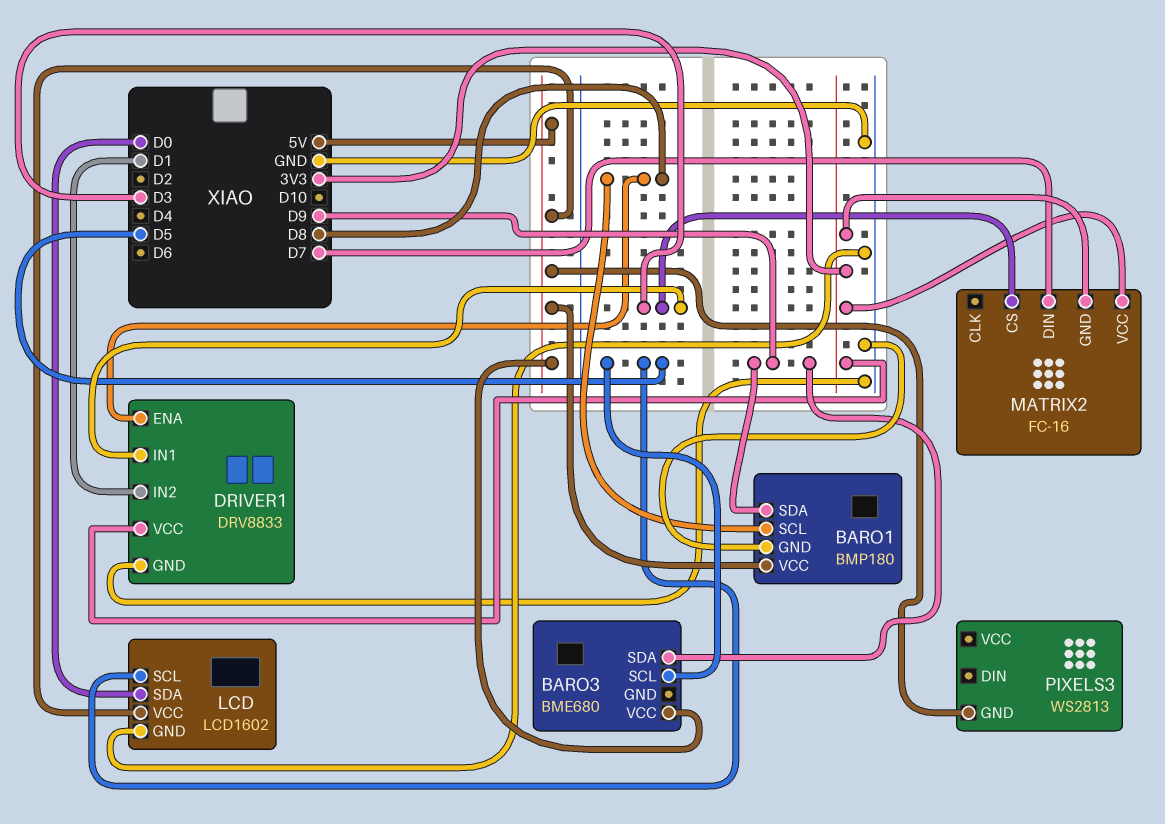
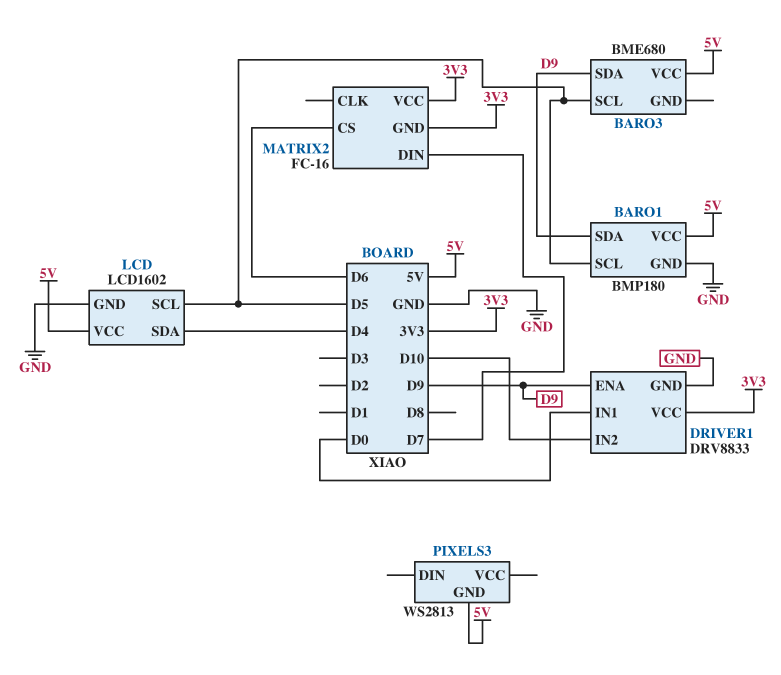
BARO1 pin SCL: D8 -> D5
DRIVER1 pin ENA: D8 -> D9
DRIVER1 pin IN1: D3 -> D0
DRIVER1 pin IN2: D1 -> D10
LCD pin SDA: D0 -> D4
MATRIX2 pin CS: D3 -> D6

